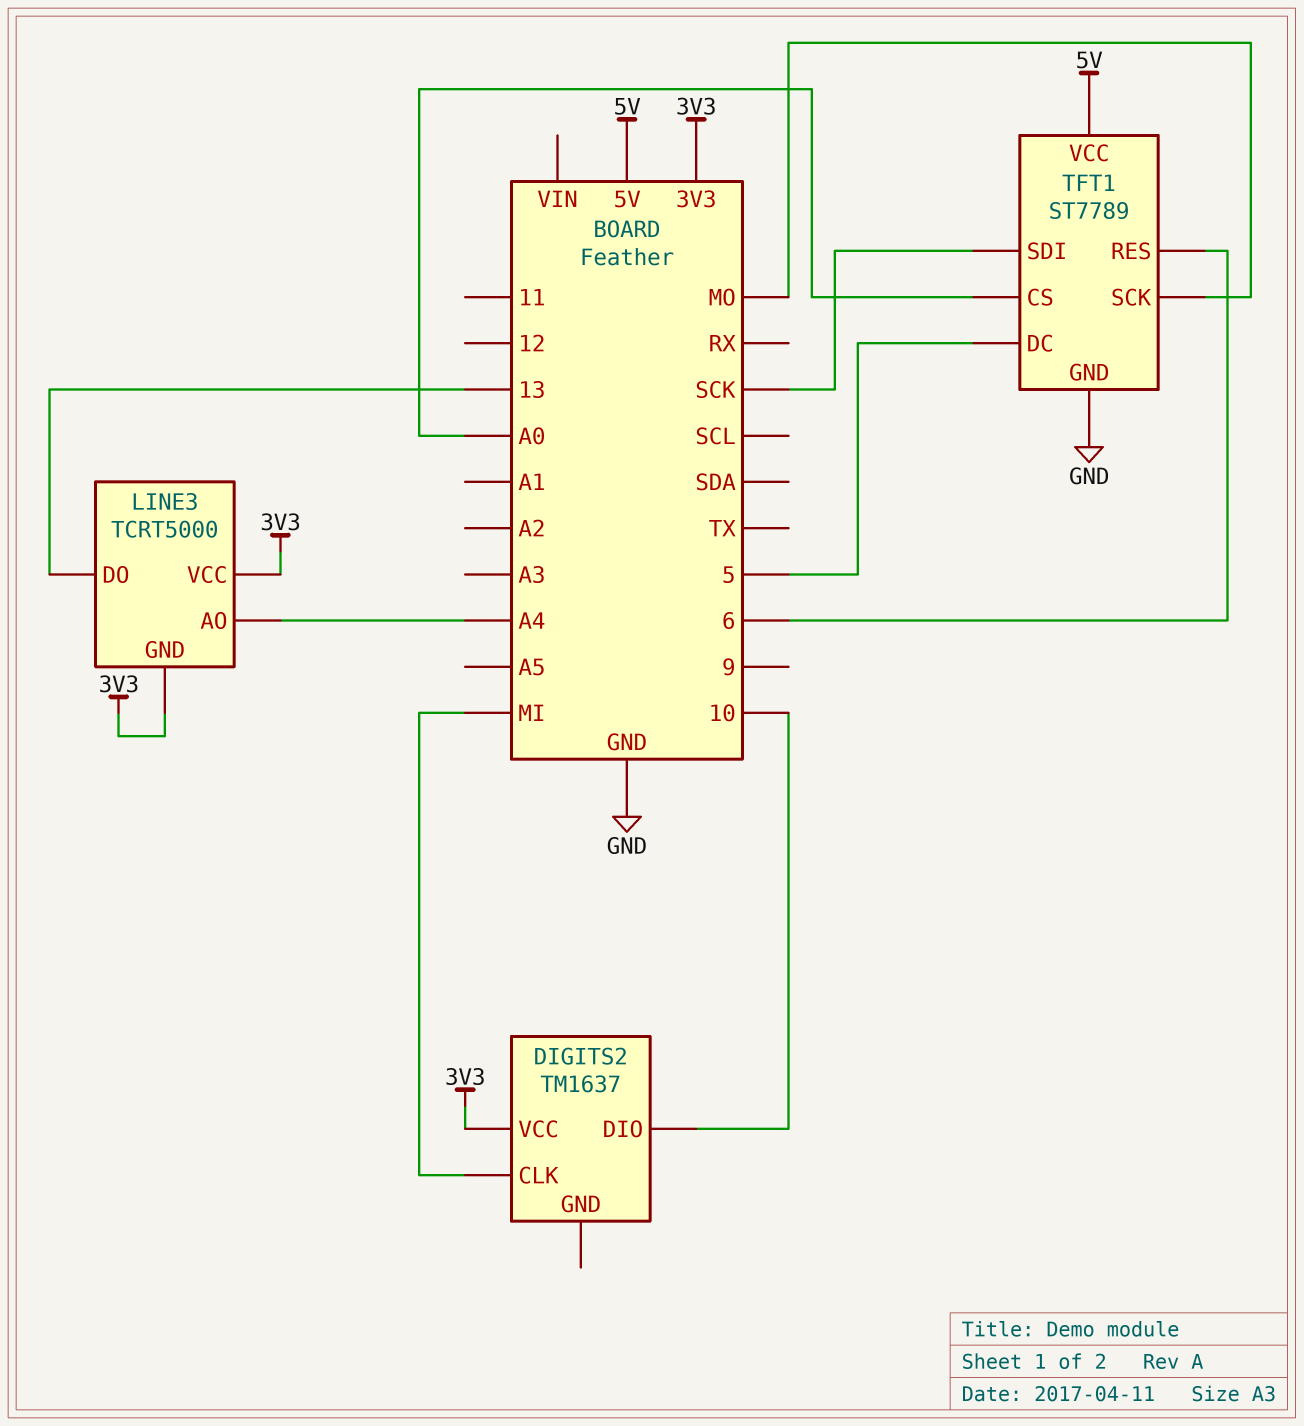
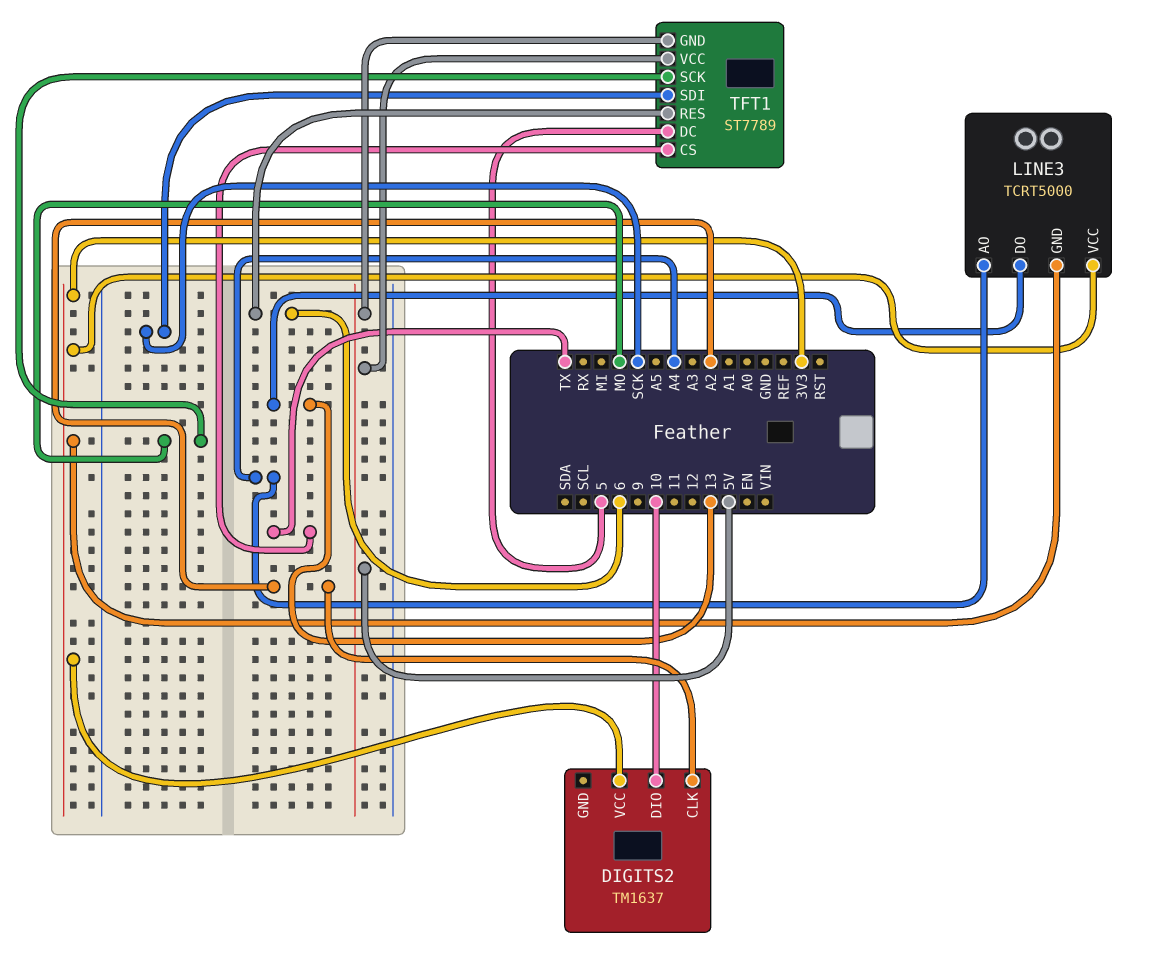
DIGITS2 pin CLK: MI -> A2
TFT1 pin CS: A0 -> TX
TFT1 pin GND: GND -> 5V

